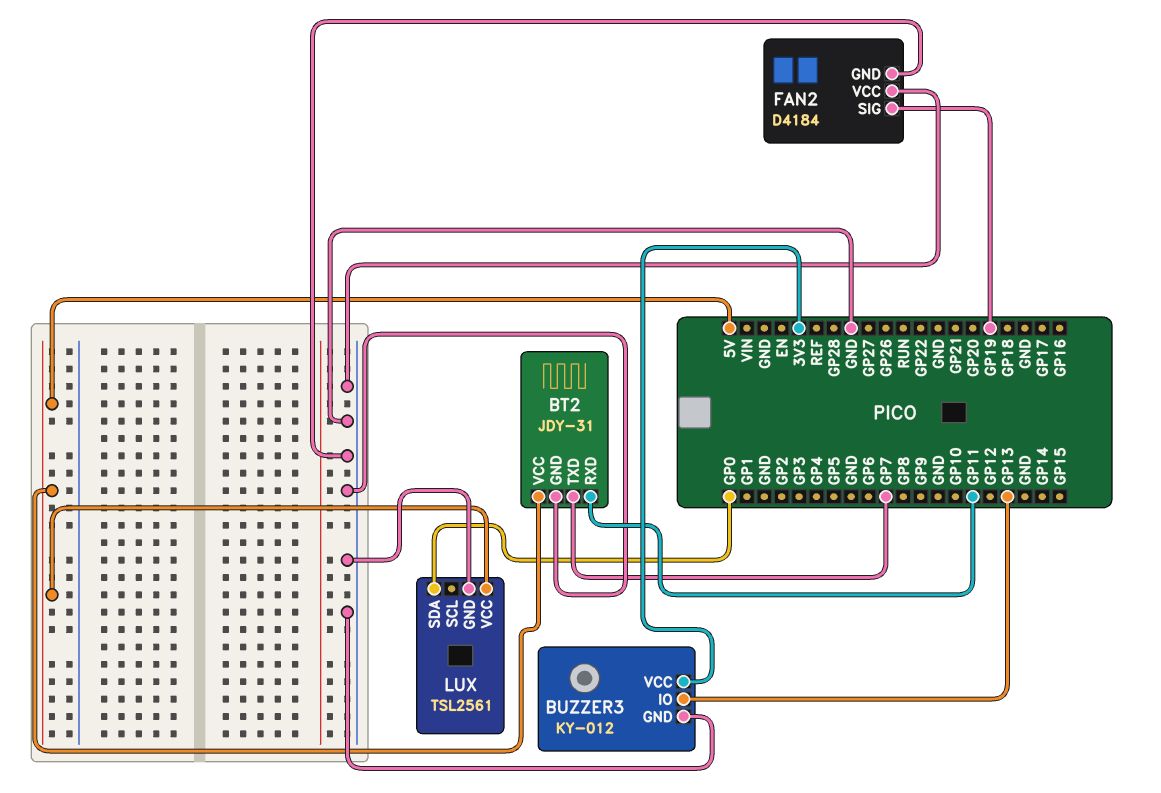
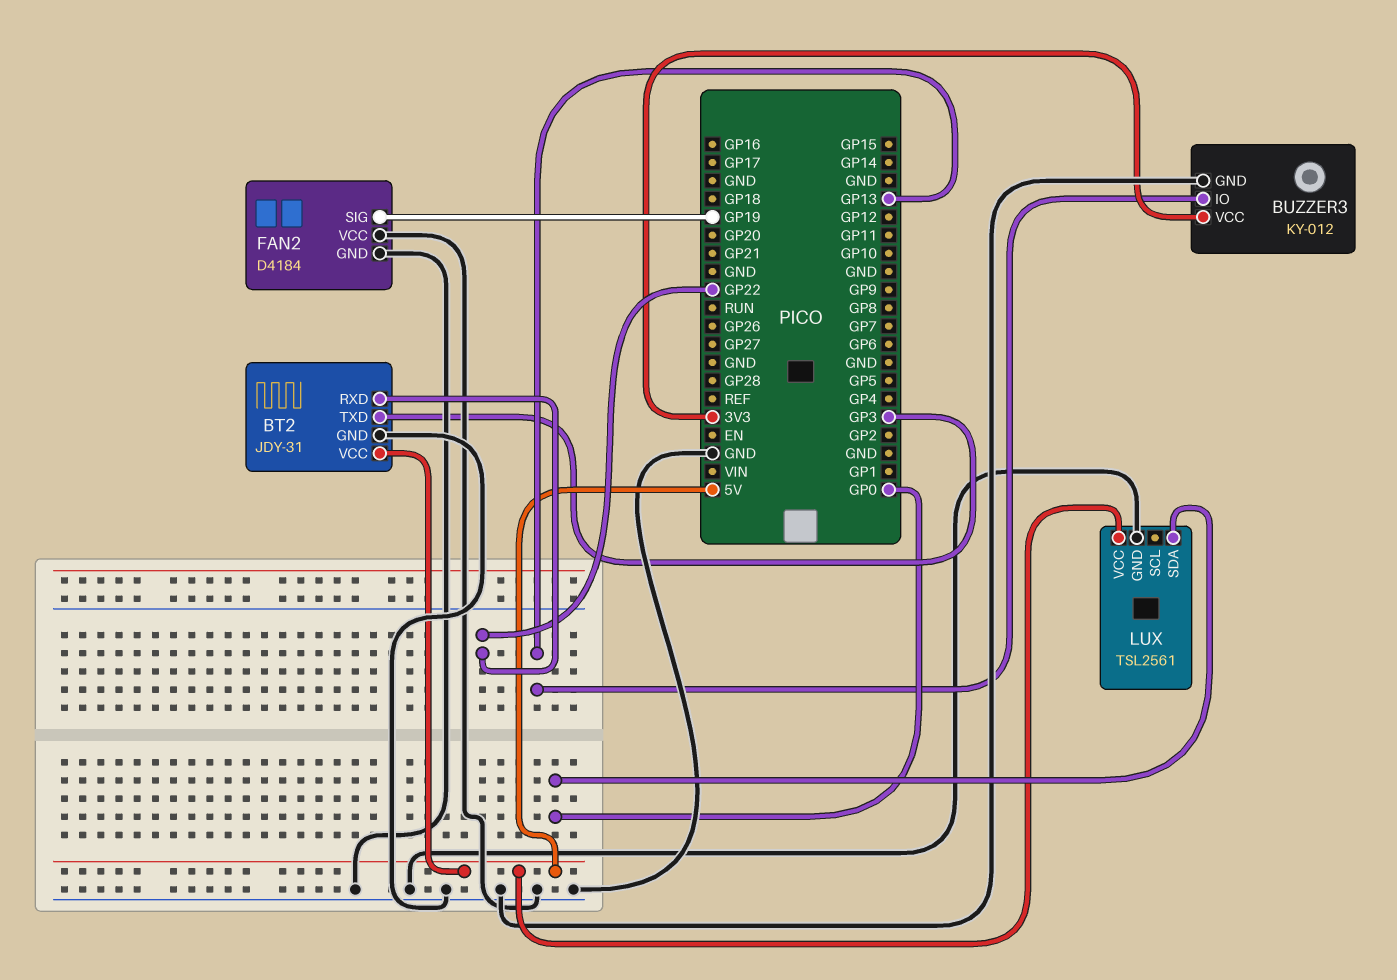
BT2 pin RXD: GP11 -> GP22
BT2 pin TXD: GP7 -> GP3

